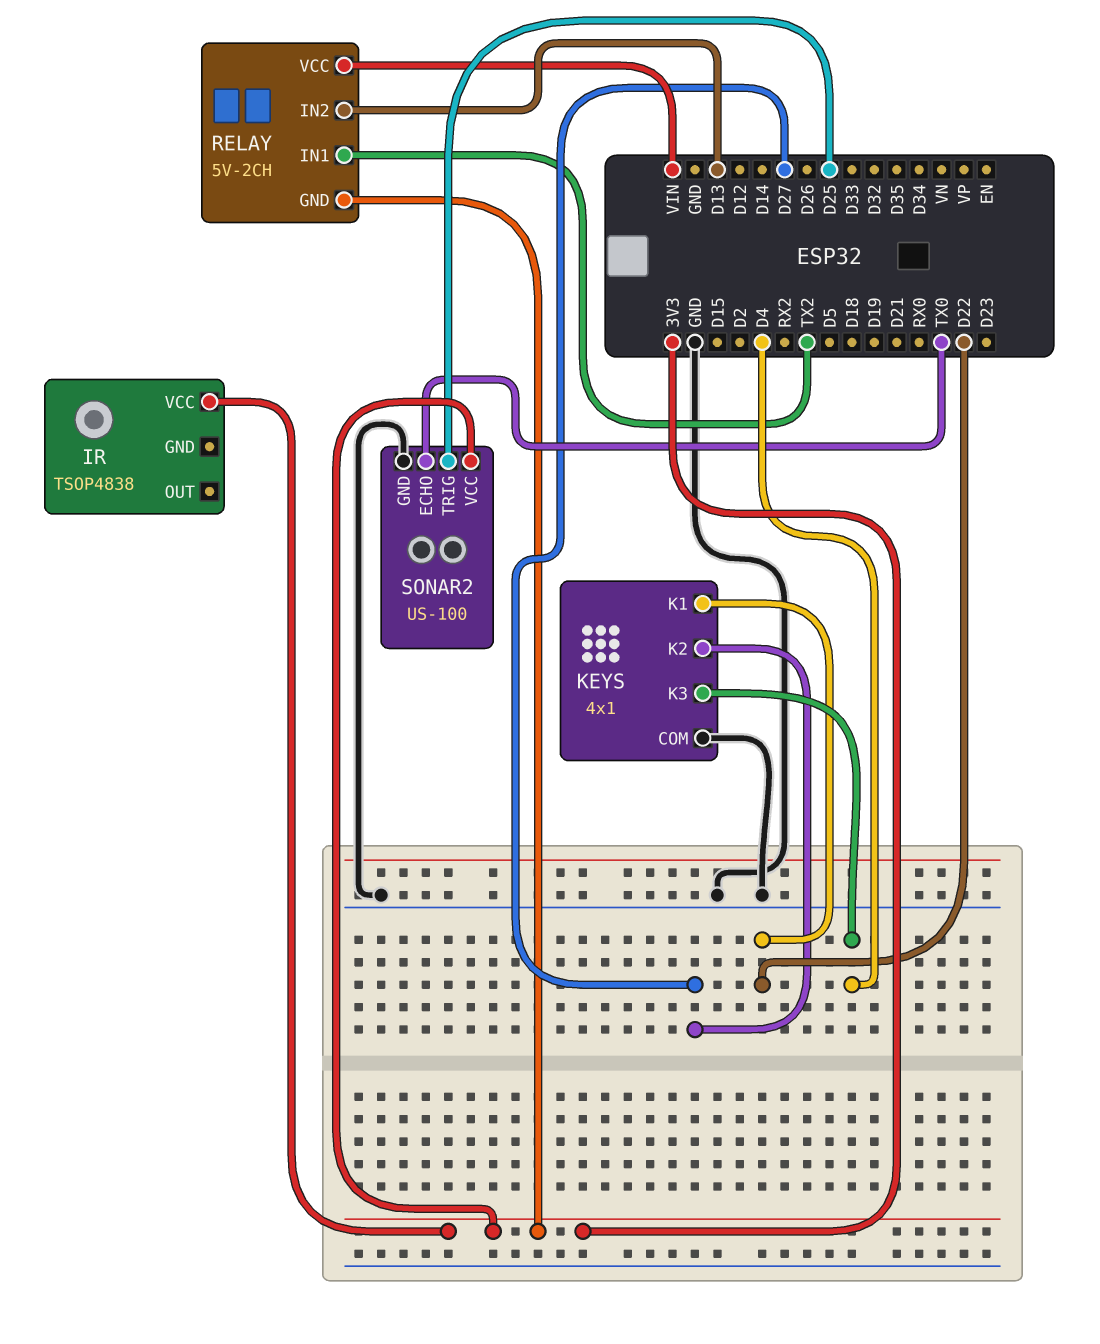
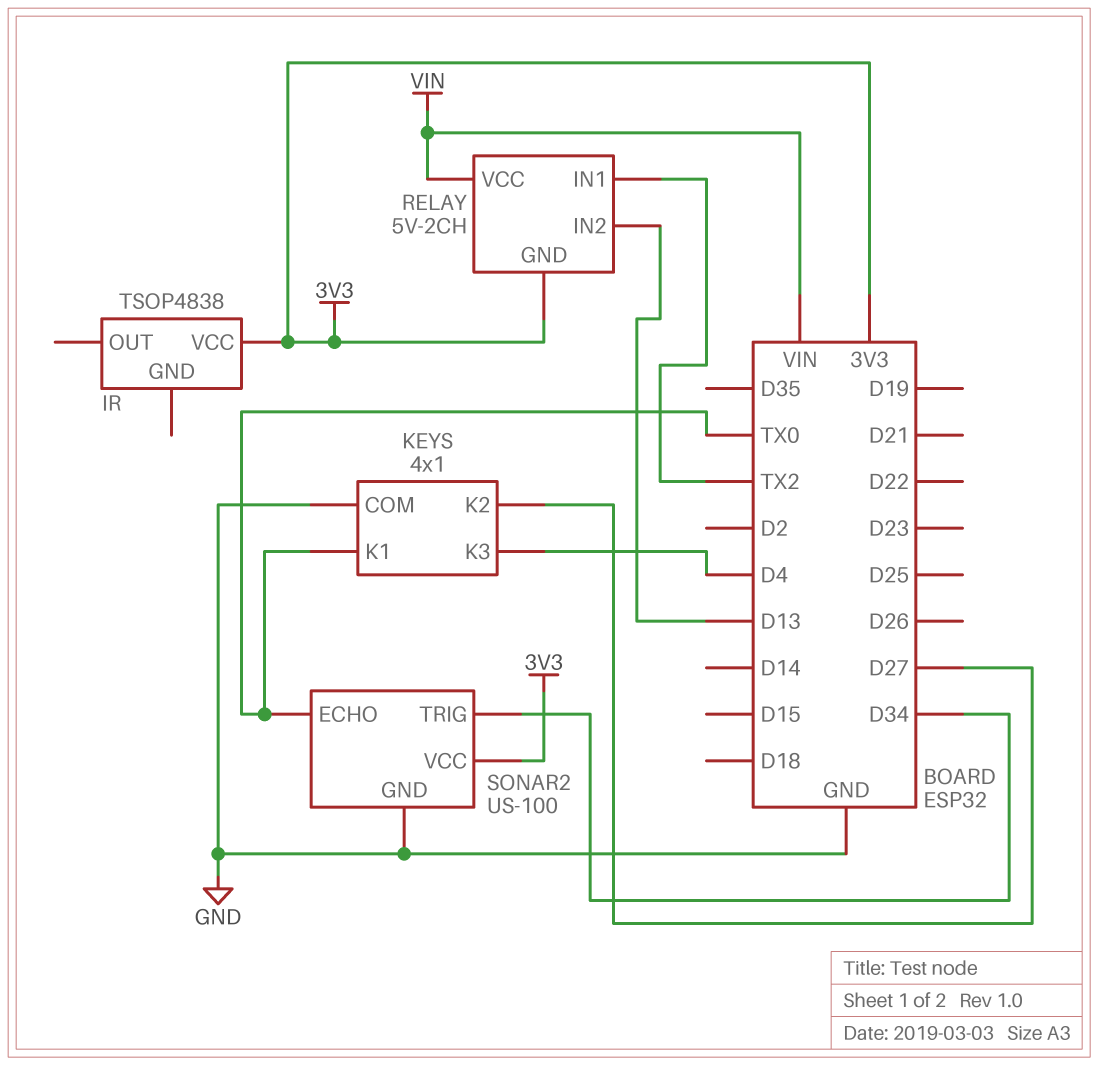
KEYS pin K1: D22 -> TX0
SONAR2 pin TRIG: D25 -> D34

